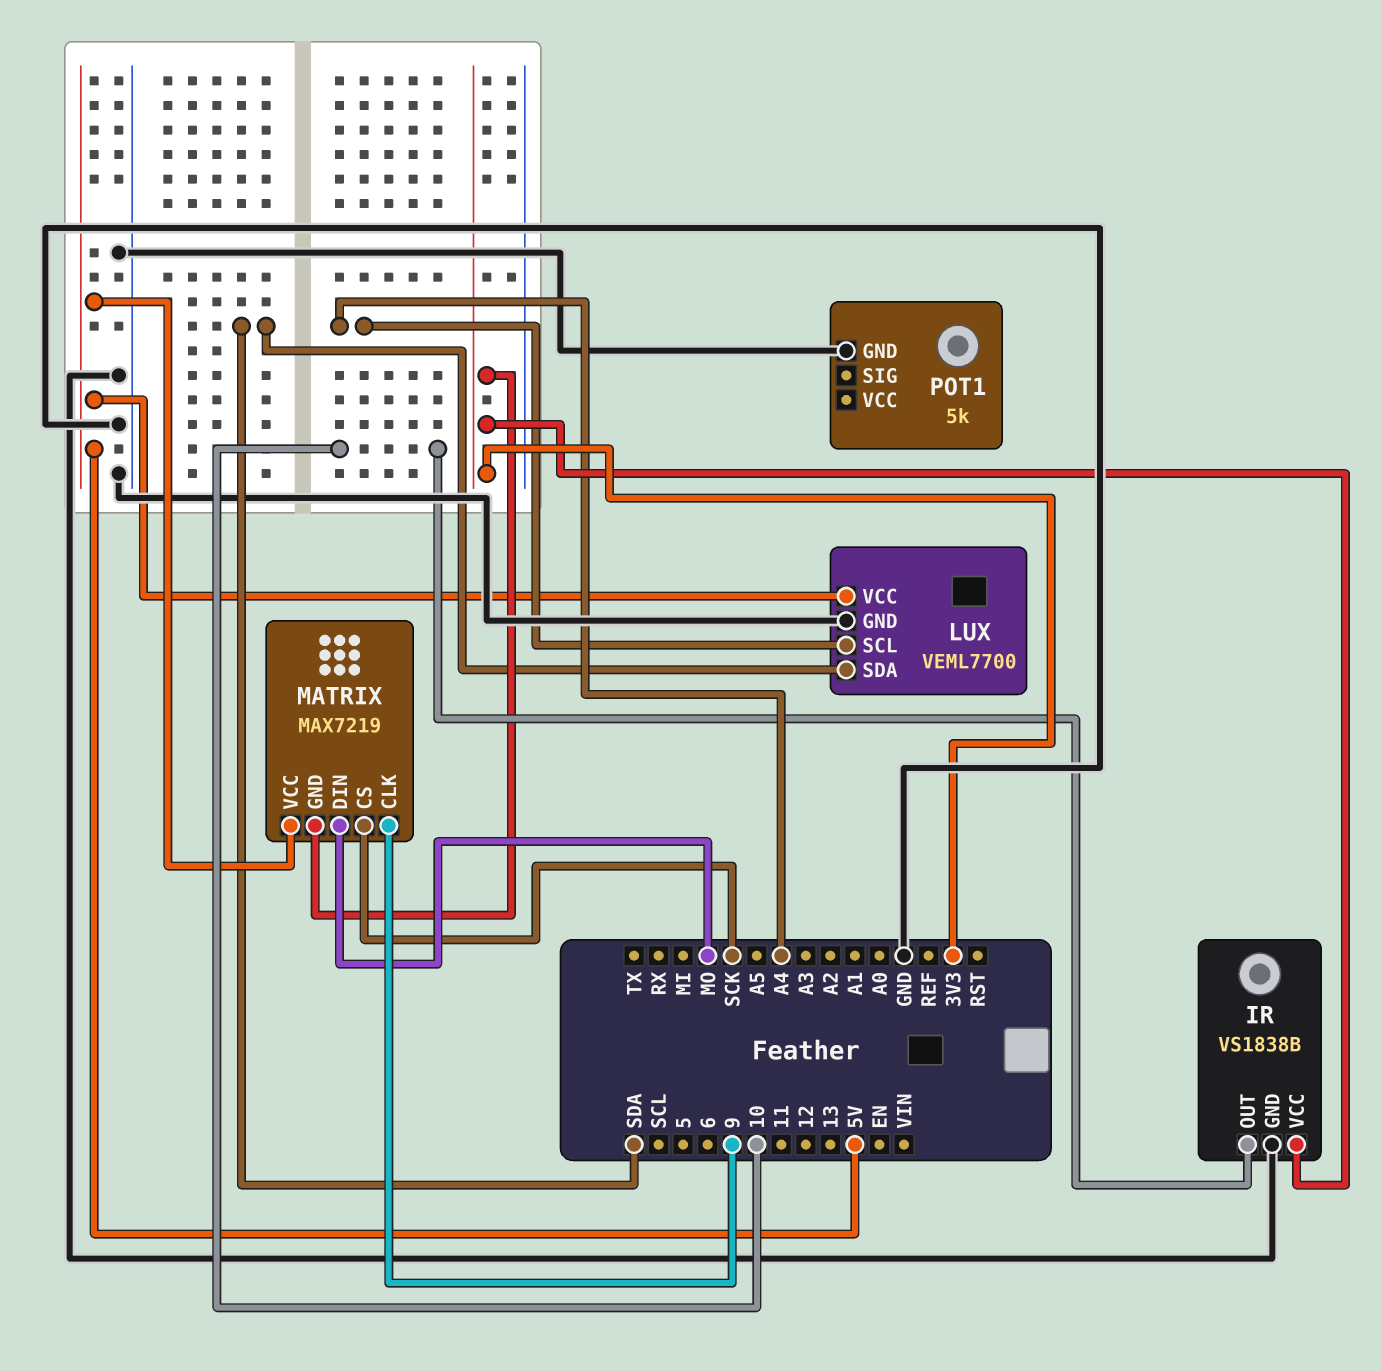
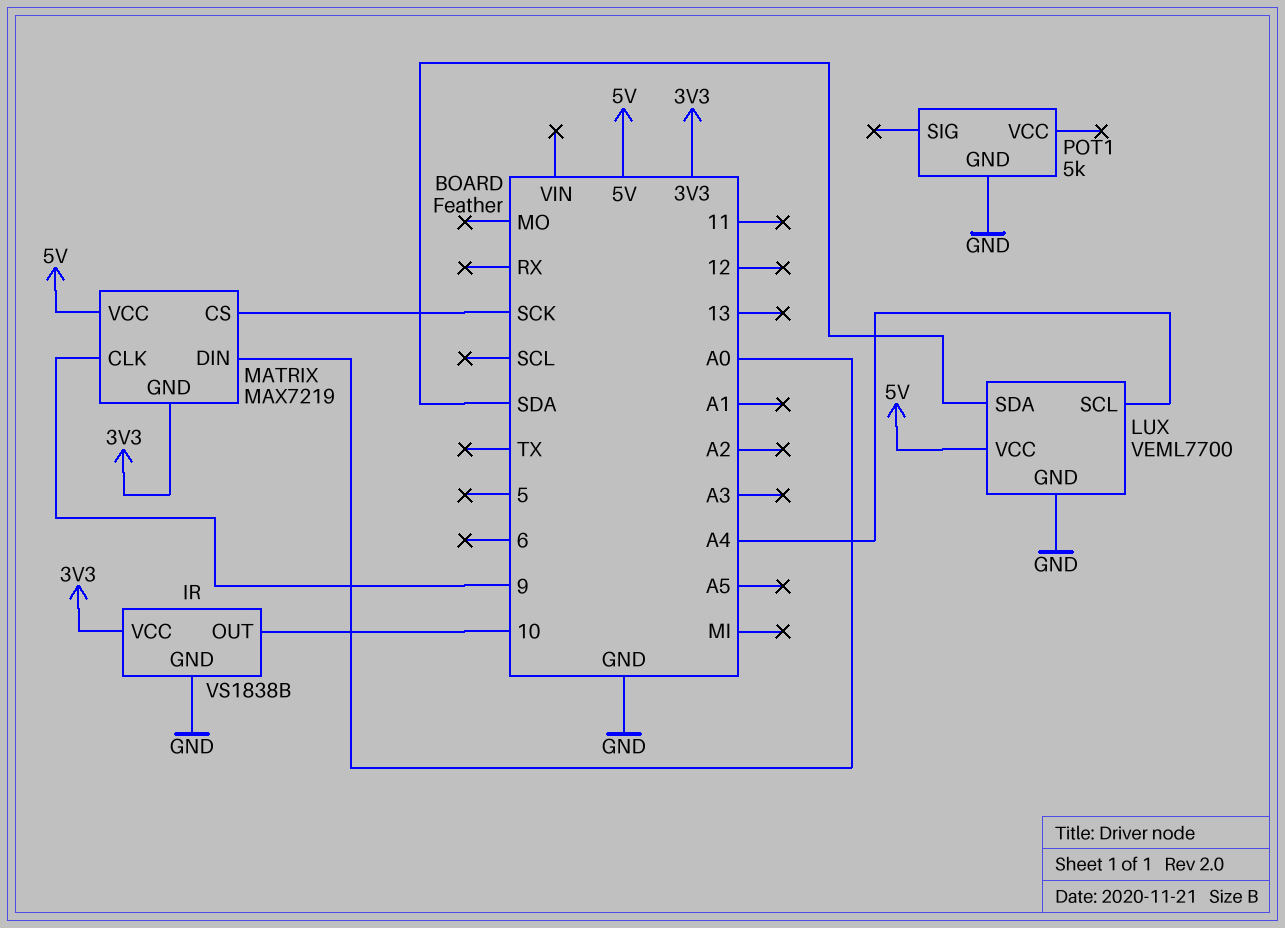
MATRIX pin DIN: MO -> A0

